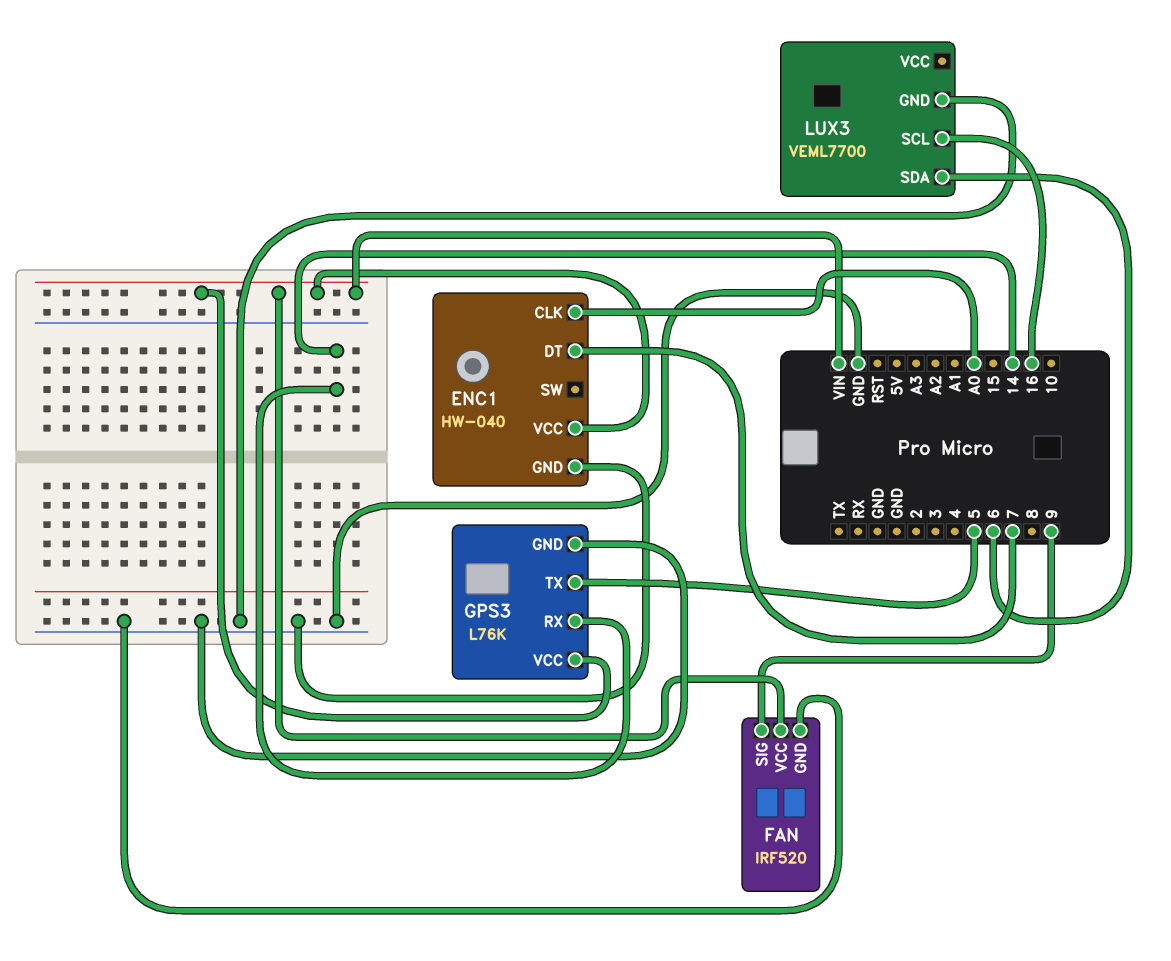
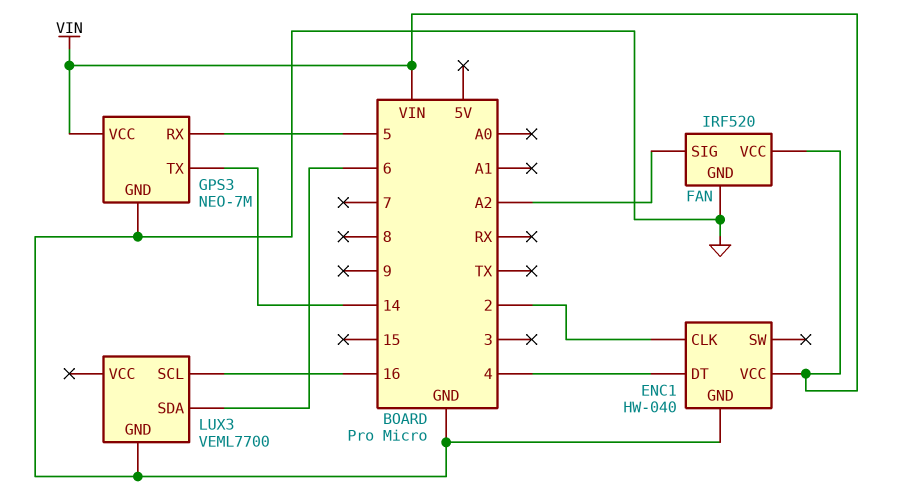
ENC1 pin CLK: A0 -> 2
ENC1 pin DT: 7 -> 4
FAN pin SIG: 9 -> A2
GPS3: L76K -> NEO-7M
GPS3 pin RX: 14 -> 5
GPS3 pin TX: 5 -> 14

